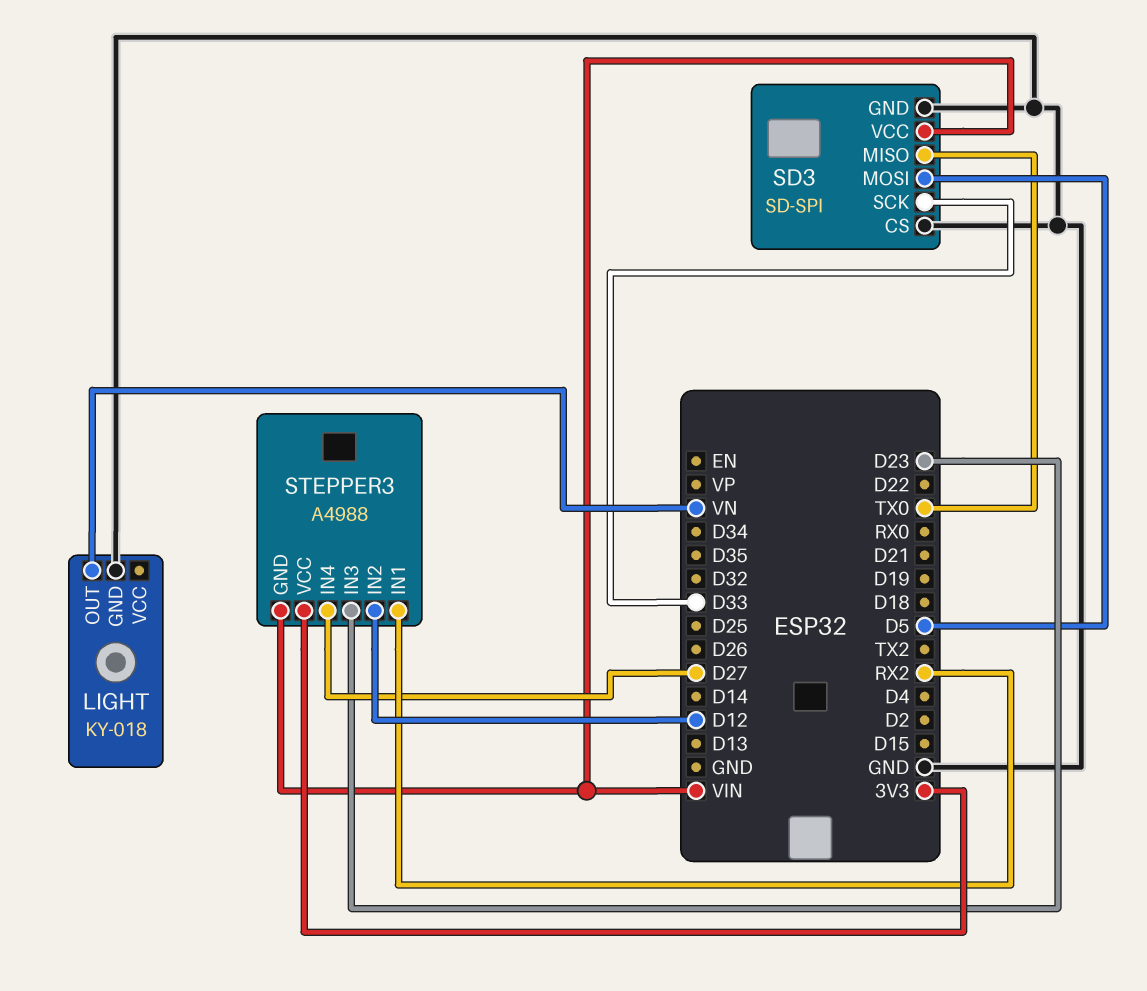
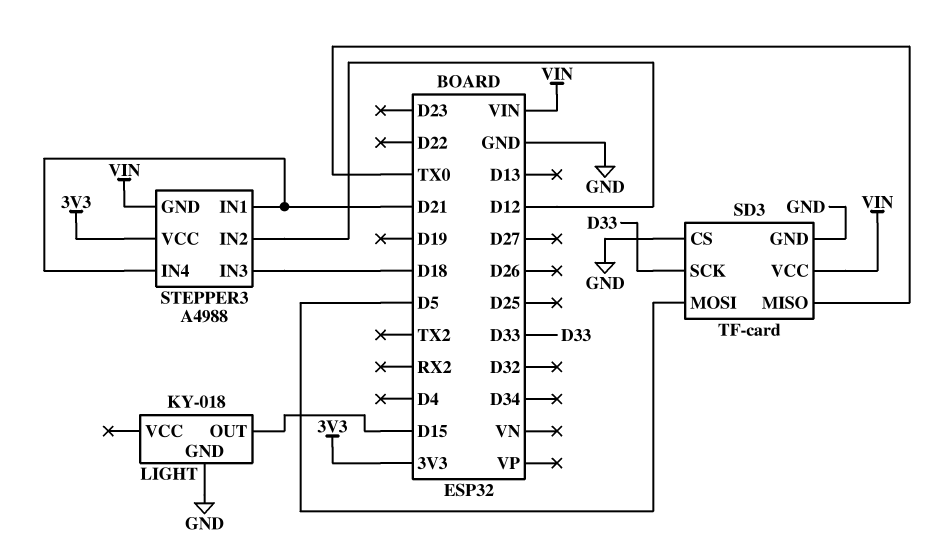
LIGHT pin OUT: VN -> D15
SD3: SD-SPI -> TF-card
STEPPER3 pin IN1: RX2 -> D21
STEPPER3 pin IN3: D23 -> D18
STEPPER3 pin IN4: D27 -> D21

